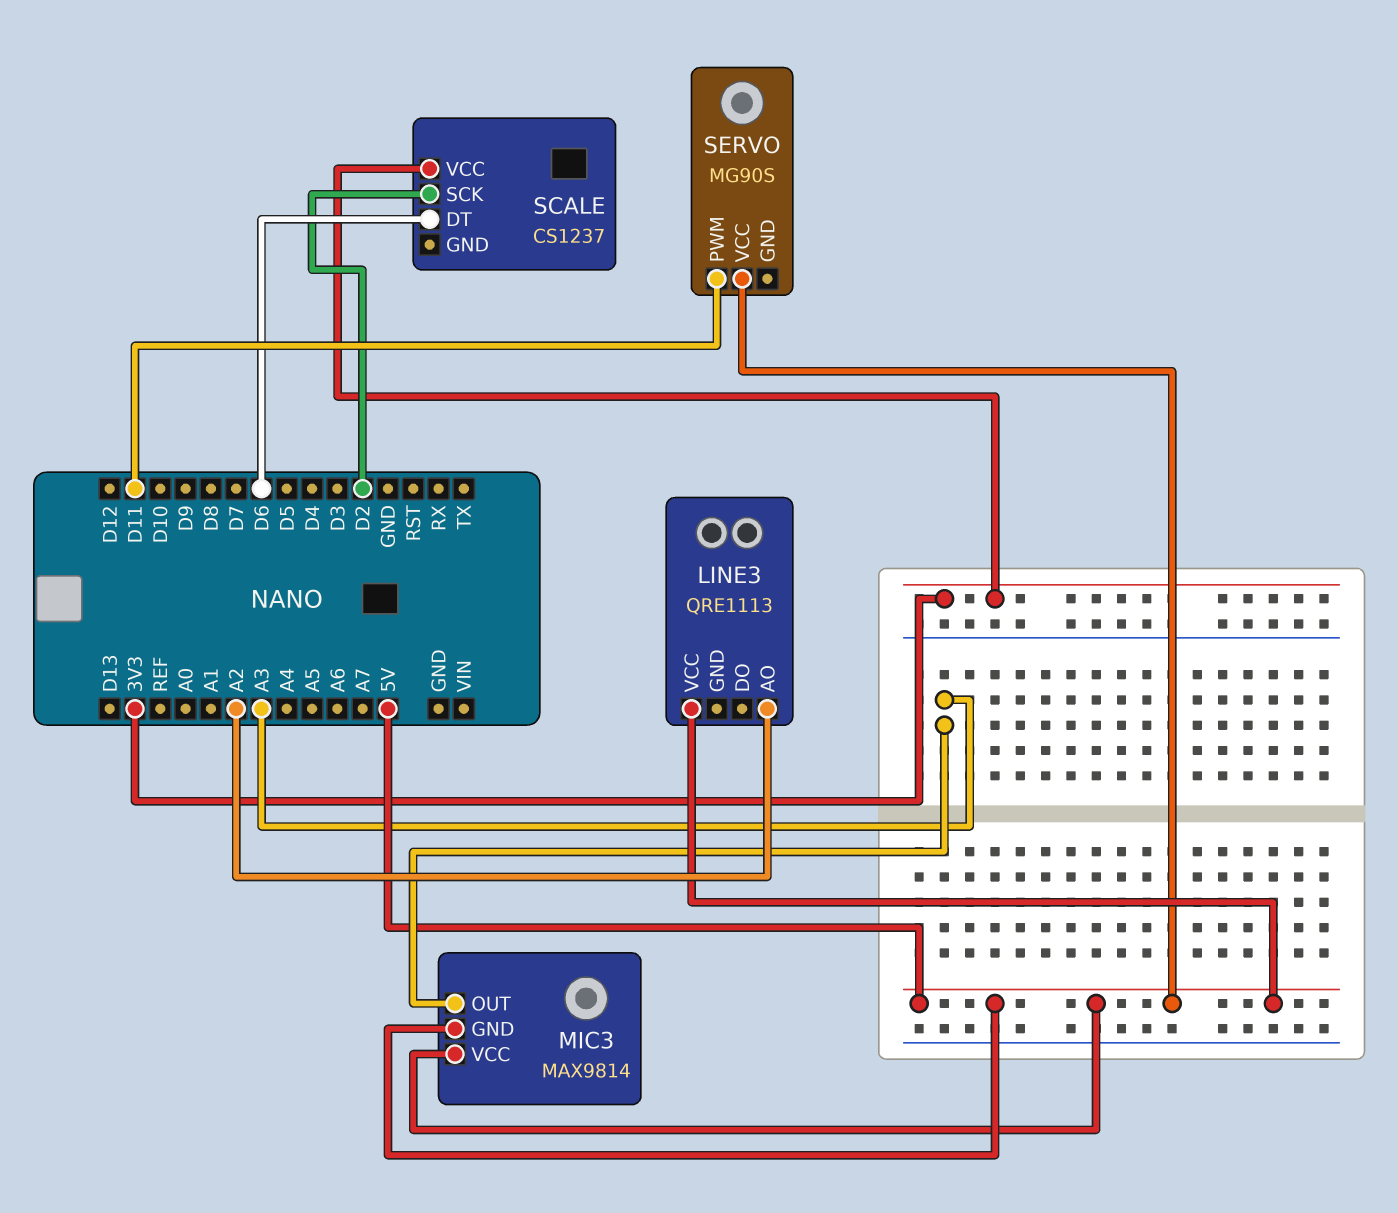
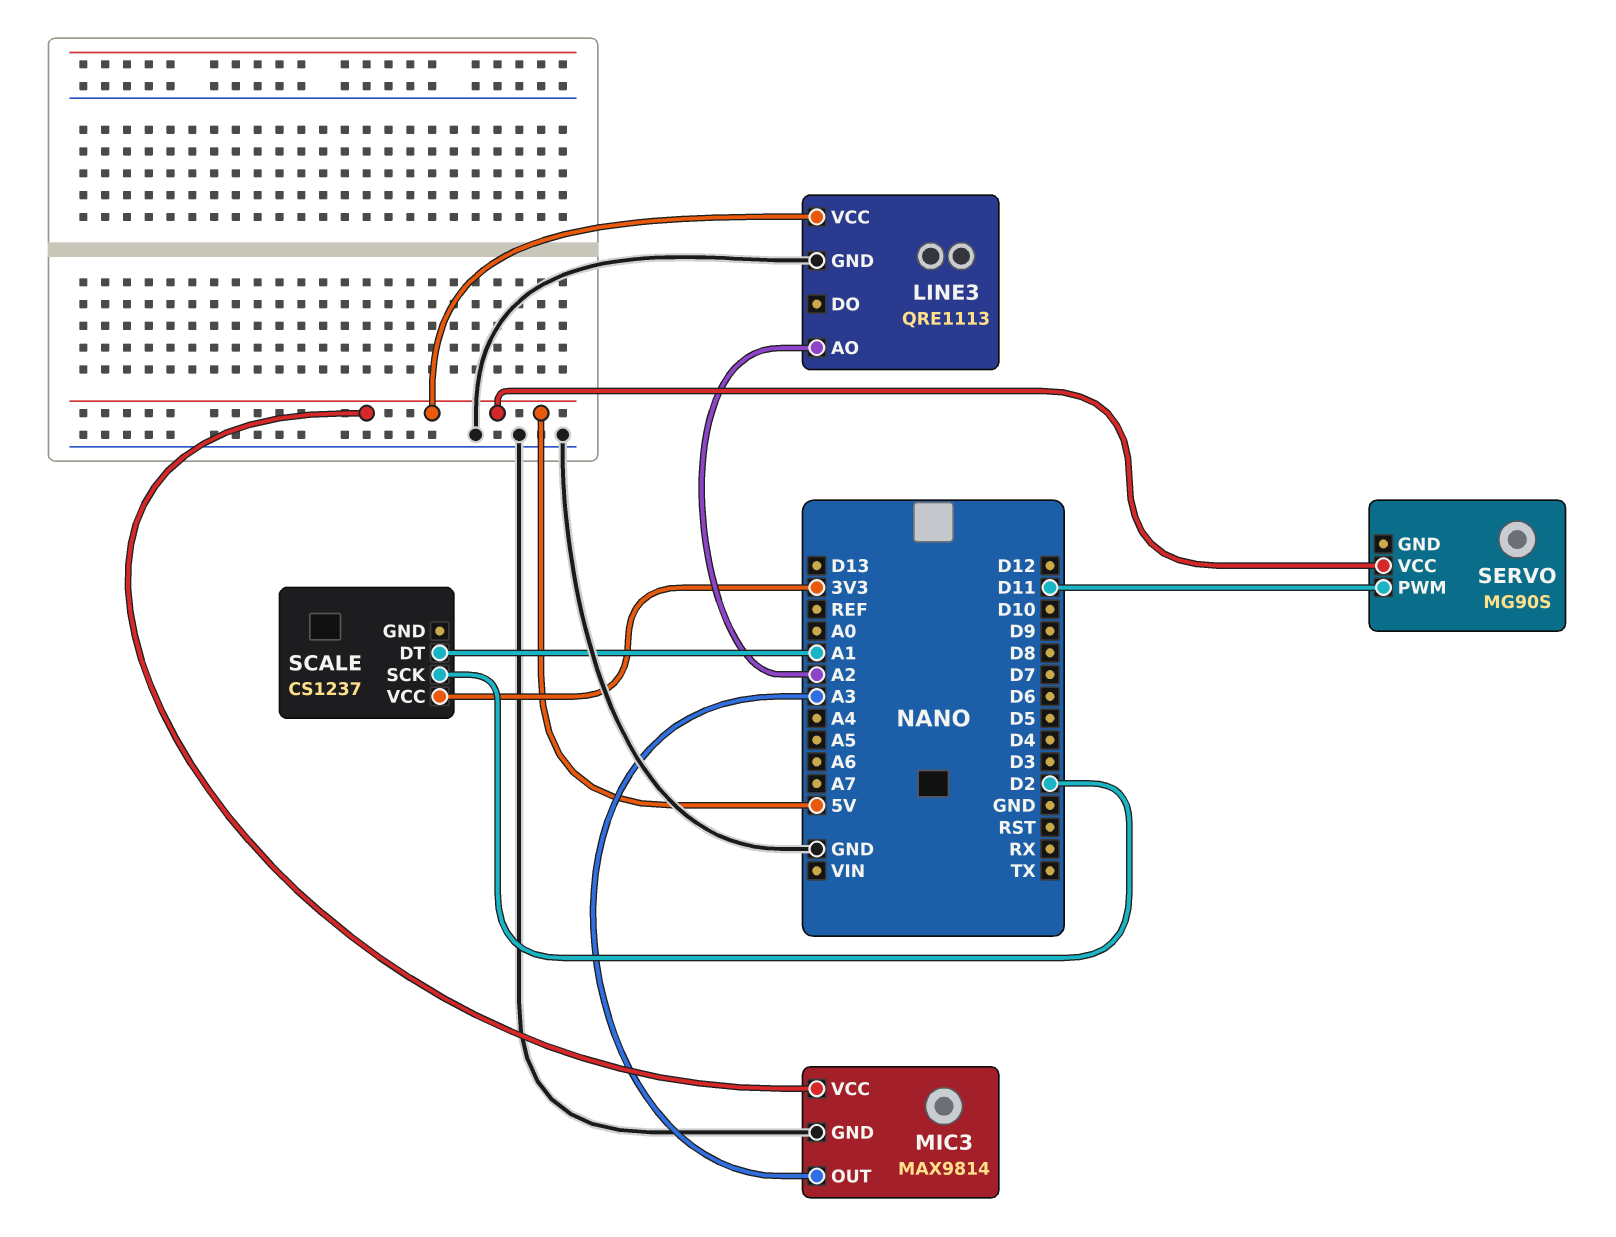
LINE3 pin GND: none -> GND
MIC3 pin GND: 5V -> GND
SCALE pin DT: D6 -> A1

